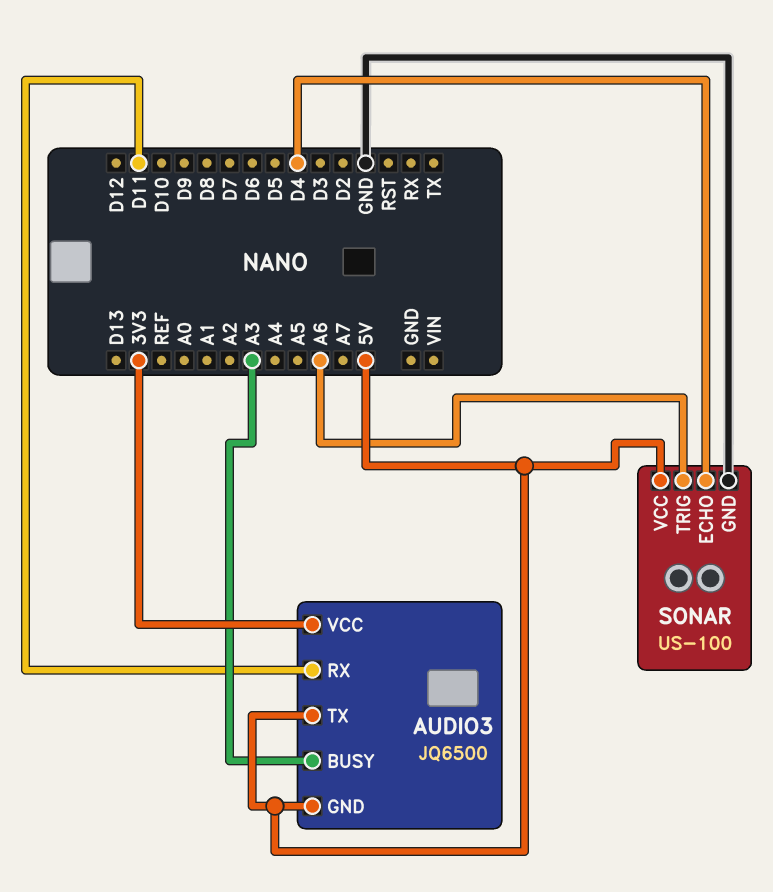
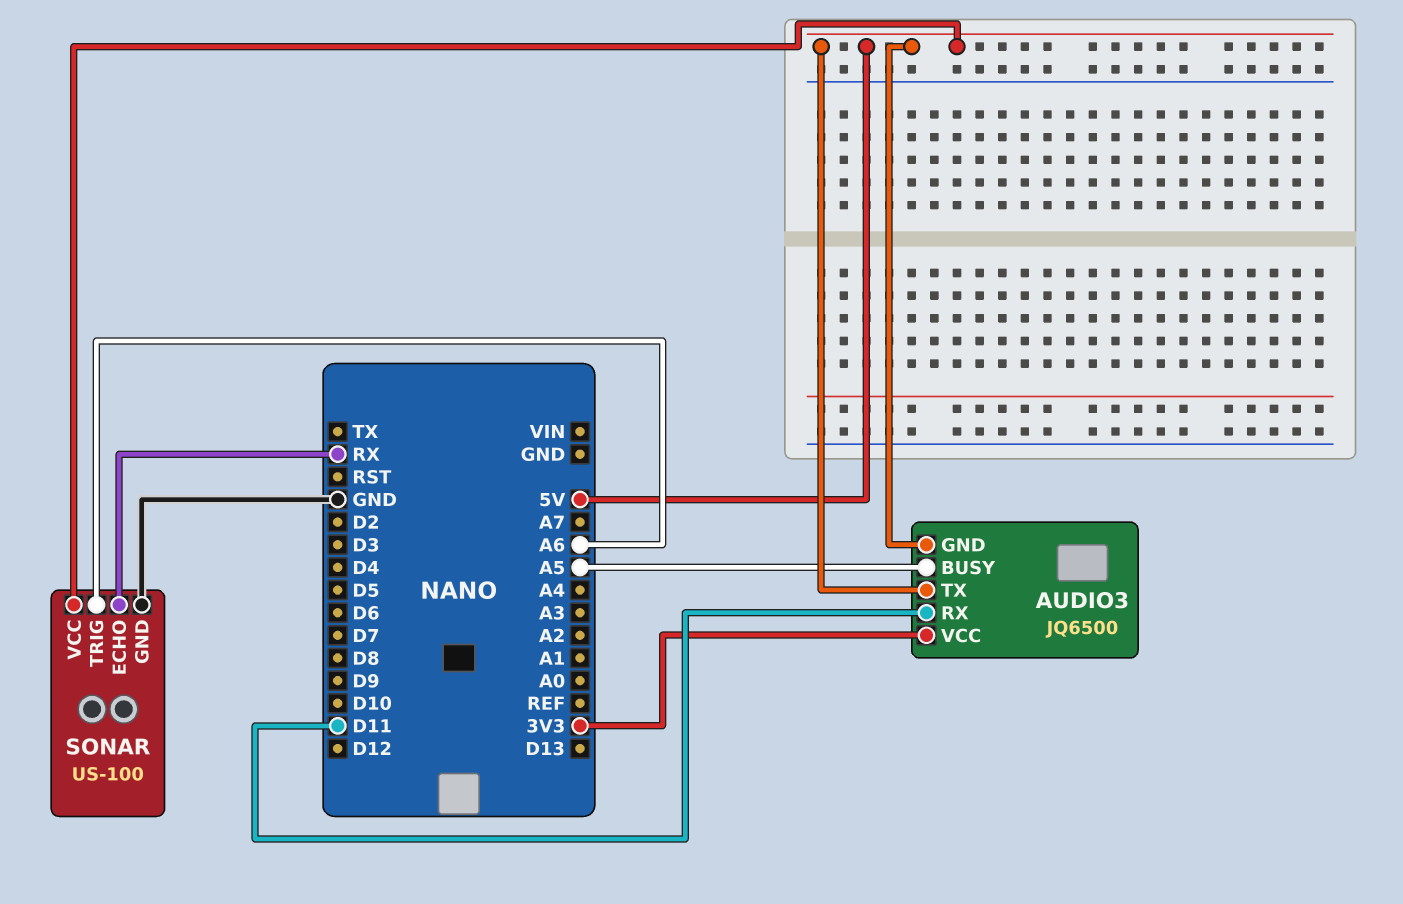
AUDIO3 pin BUSY: A3 -> A5
SONAR pin ECHO: D4 -> RX

